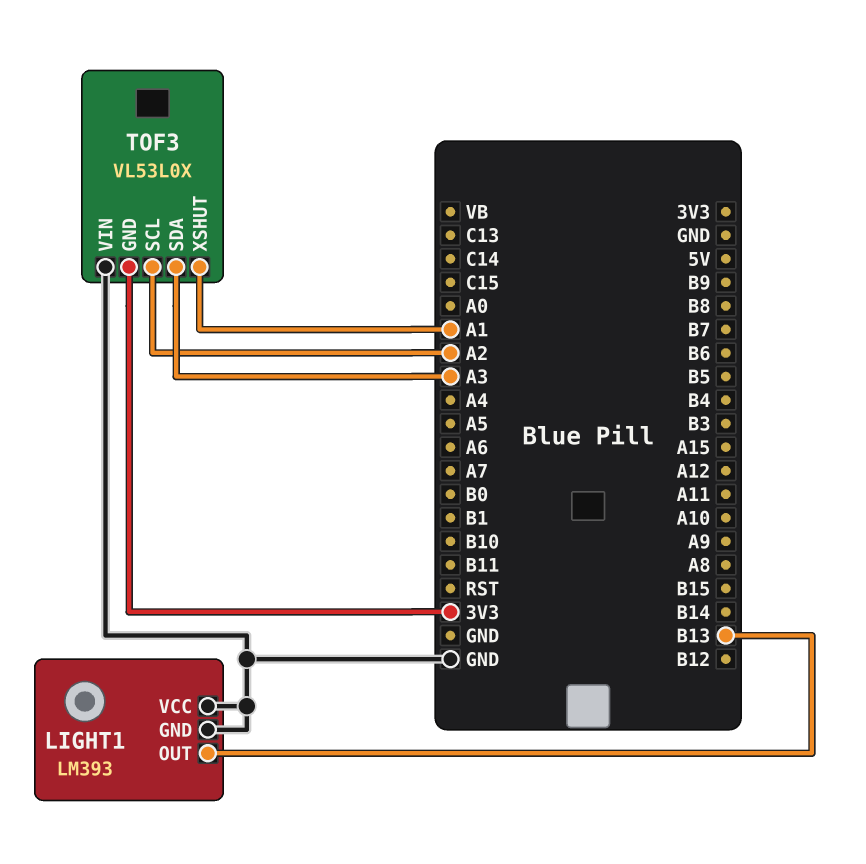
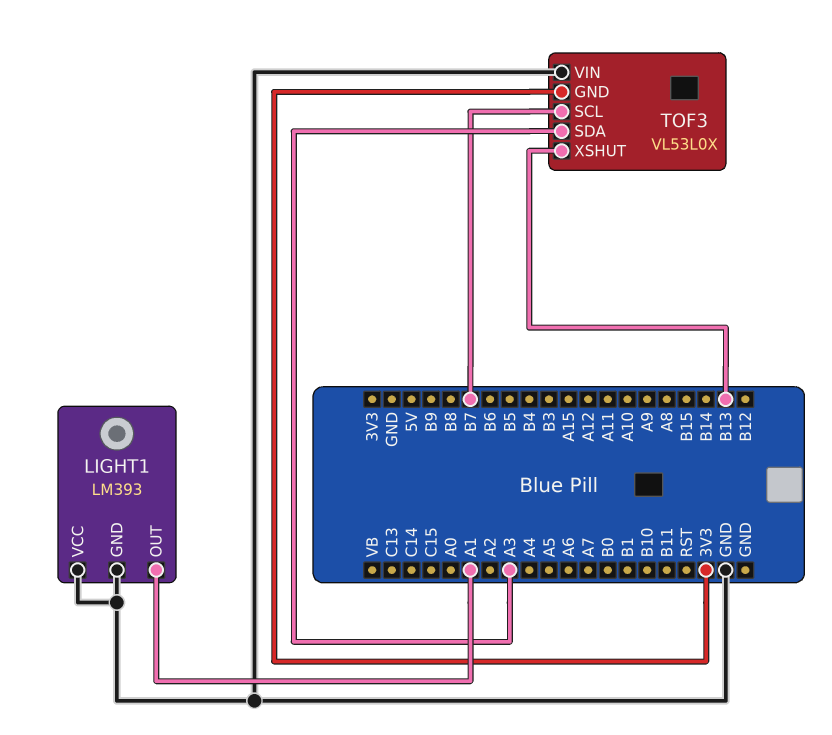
LIGHT1 pin OUT: B13 -> A1
TOF3 pin SCL: A2 -> B7
TOF3 pin XSHUT: A1 -> B13

